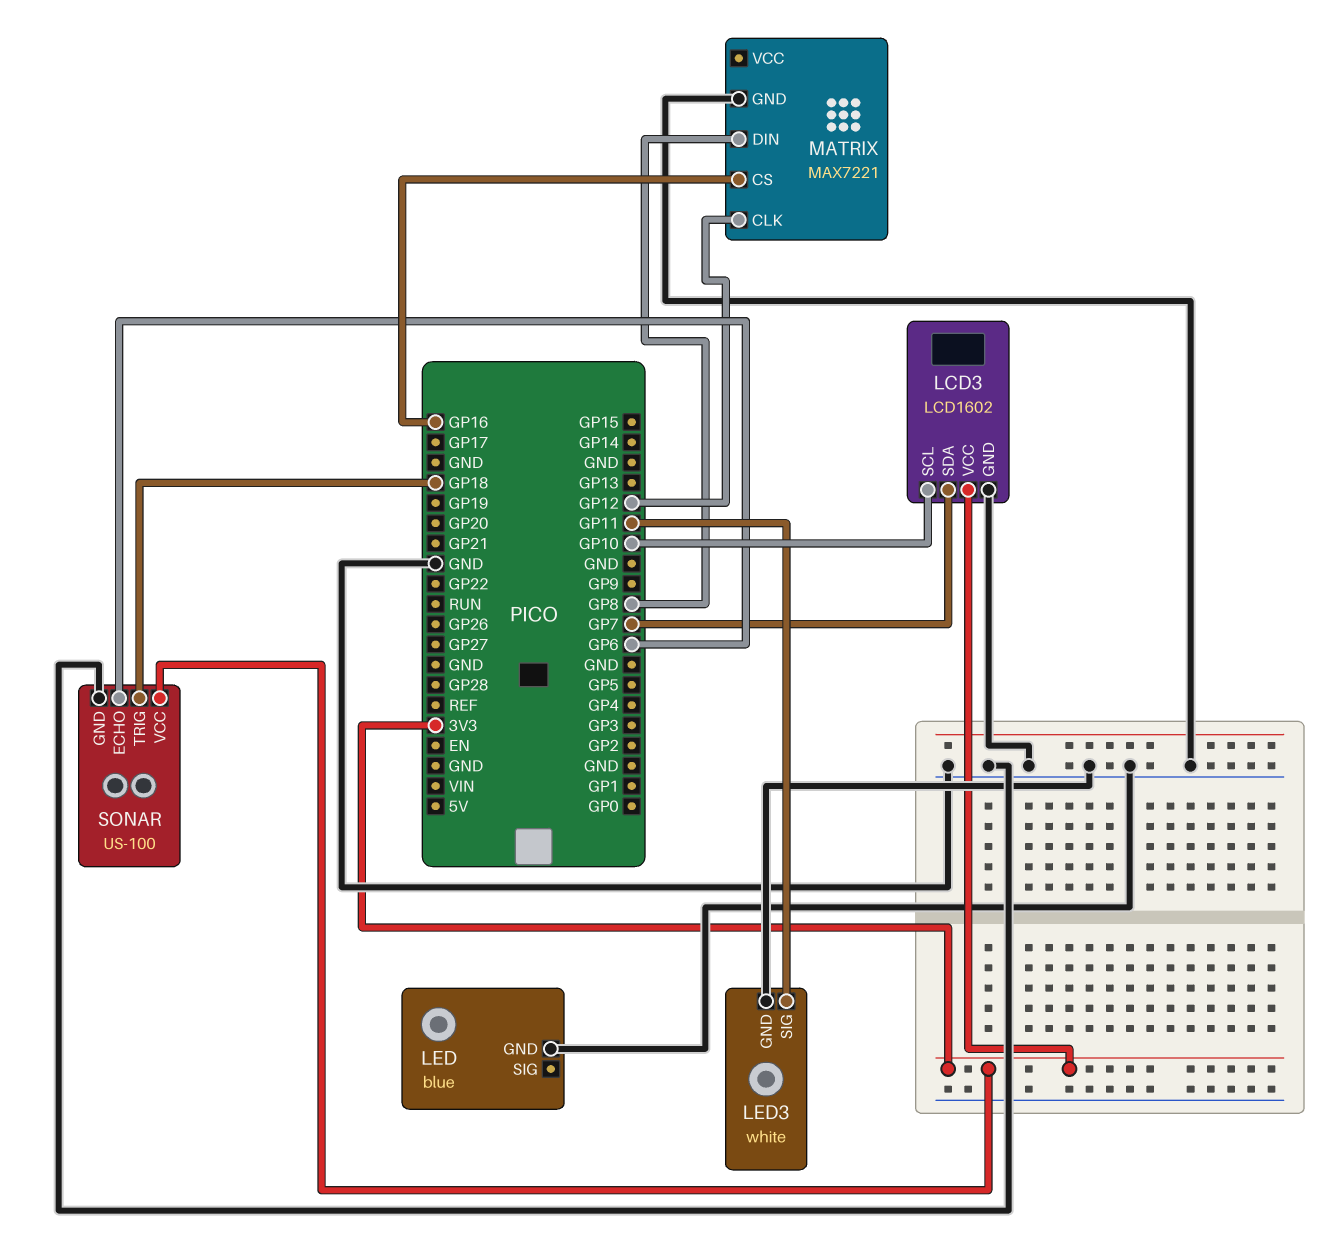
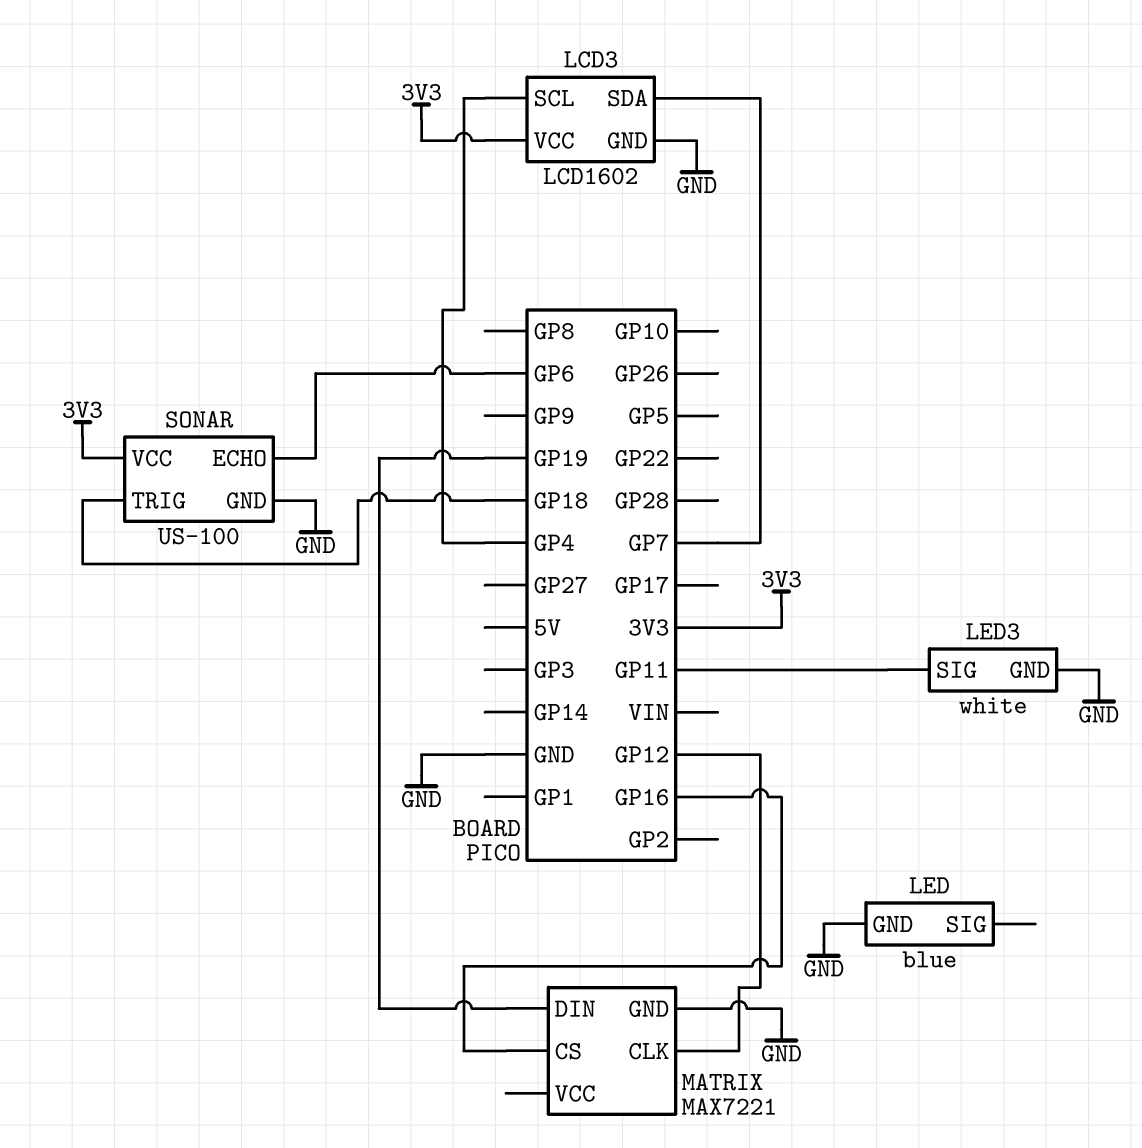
LCD3 pin SCL: GP10 -> GP4
MATRIX pin DIN: GP8 -> GP19

